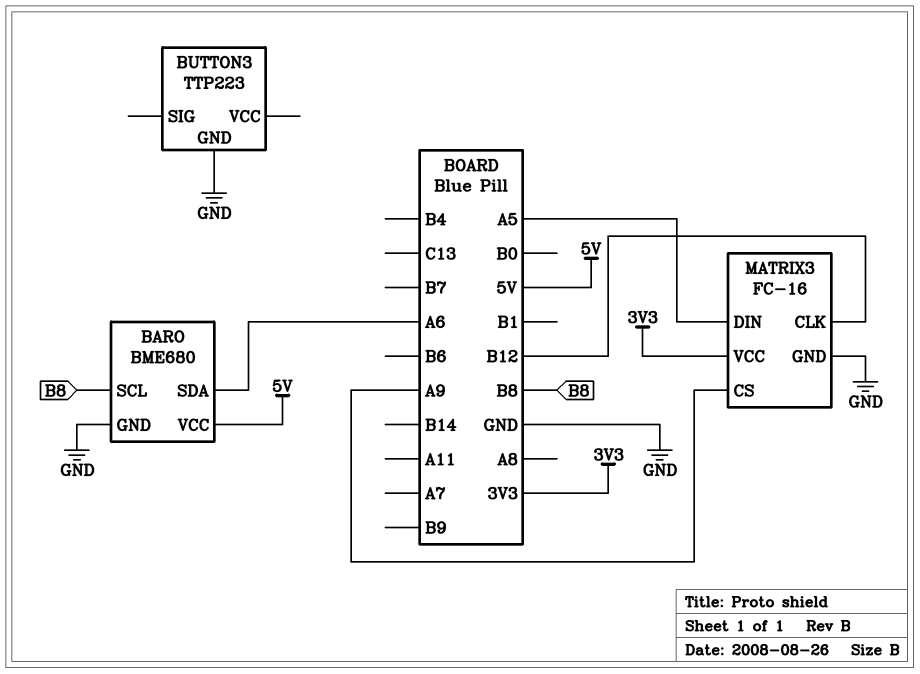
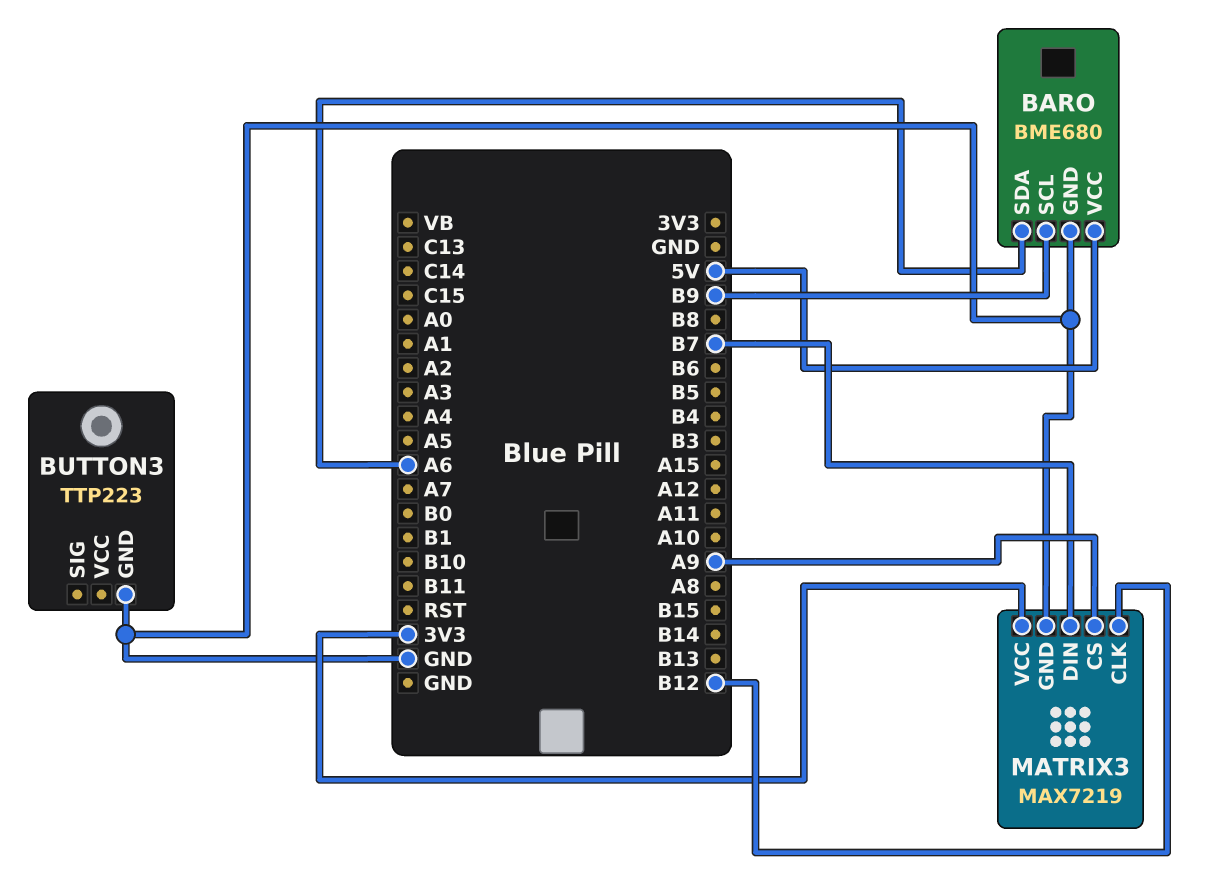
BARO pin SCL: B8 -> B9
MATRIX3: FC-16 -> MAX7219
MATRIX3 pin DIN: A5 -> B7

